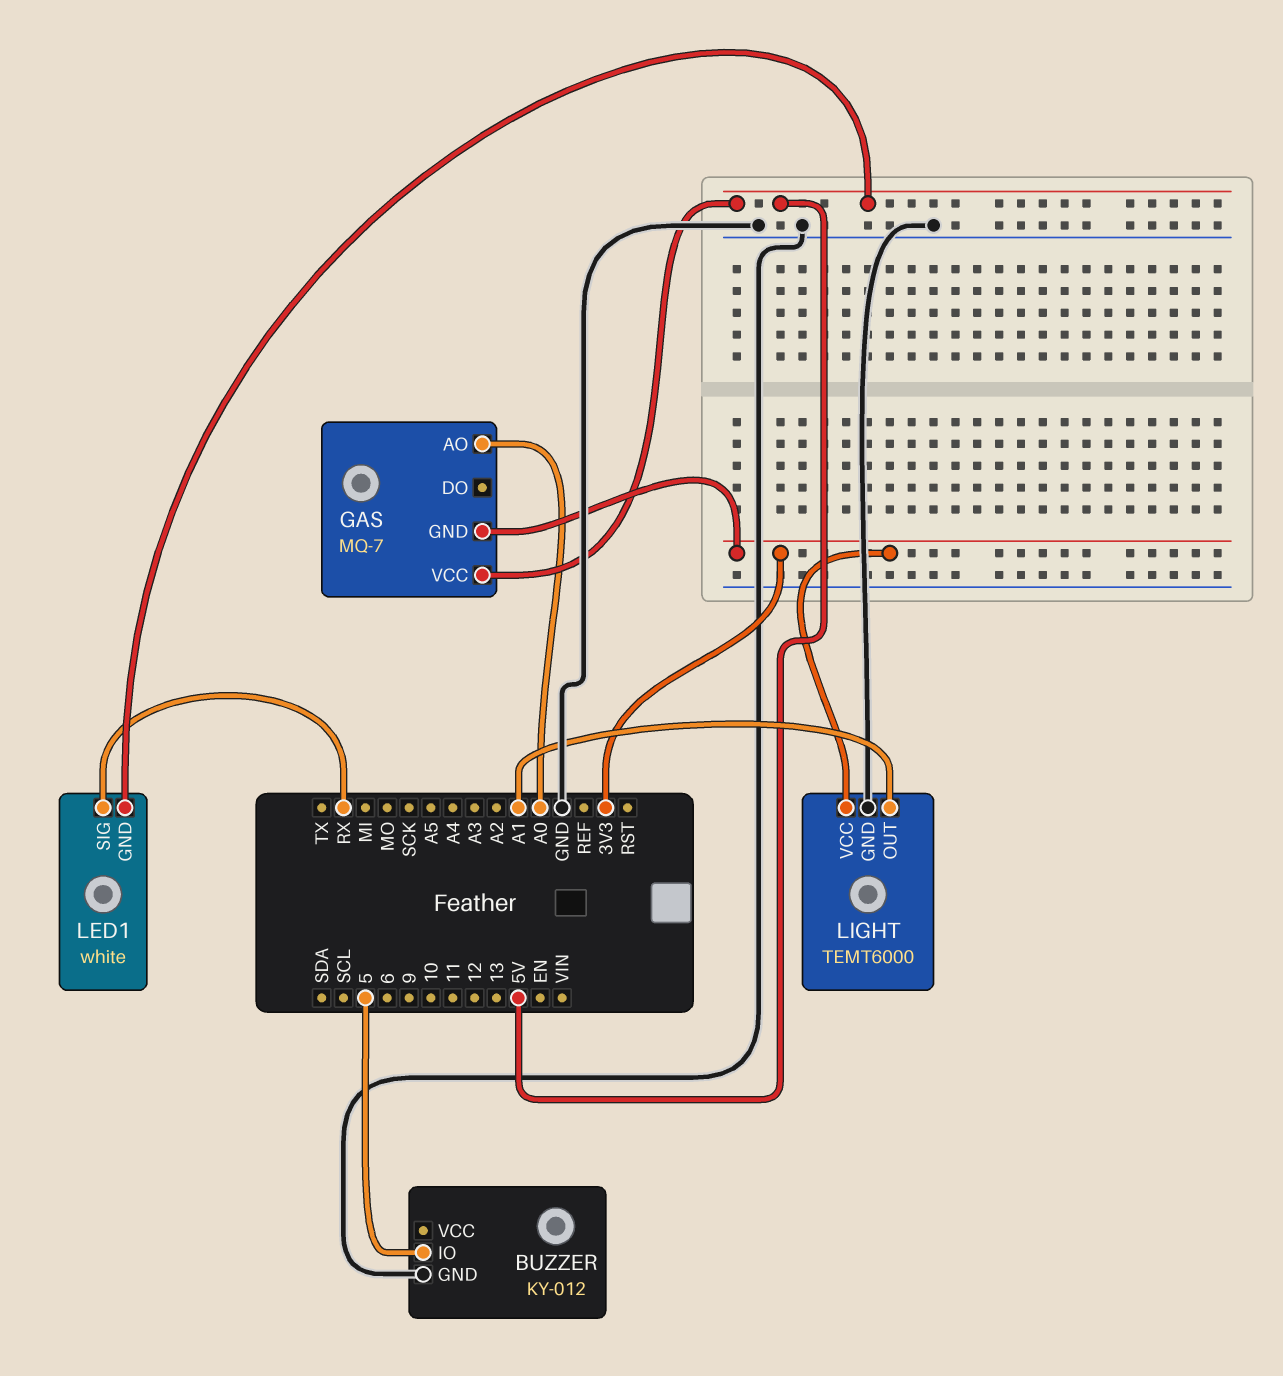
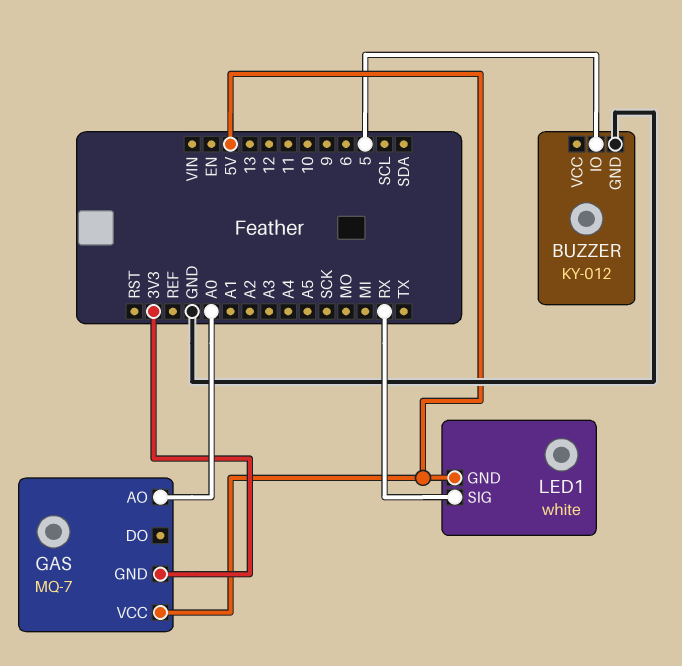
LIGHT: TEMT6000 -> none
LIGHT pin GND: GND -> none
LIGHT pin OUT: A1 -> none
LIGHT pin VCC: 3V3 -> none

